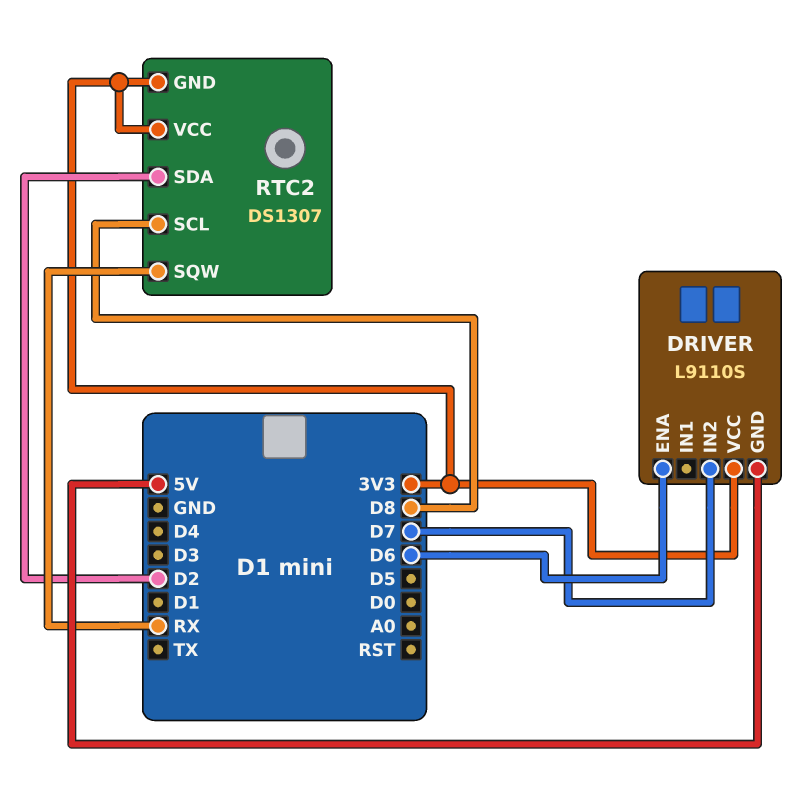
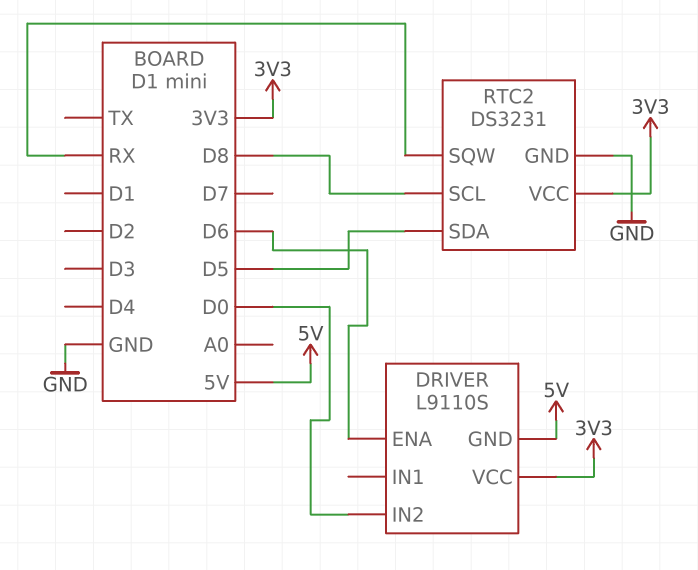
DRIVER pin IN2: D7 -> D0
RTC2: DS1307 -> DS3231
RTC2 pin GND: 3V3 -> GND
RTC2 pin SDA: D2 -> D5

